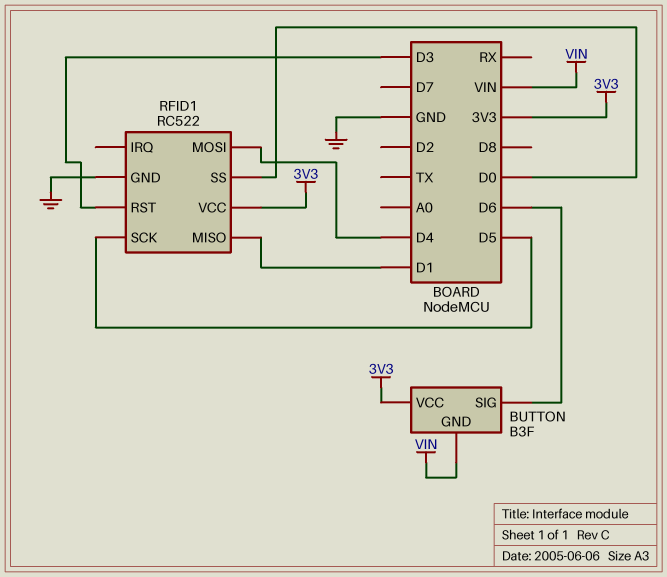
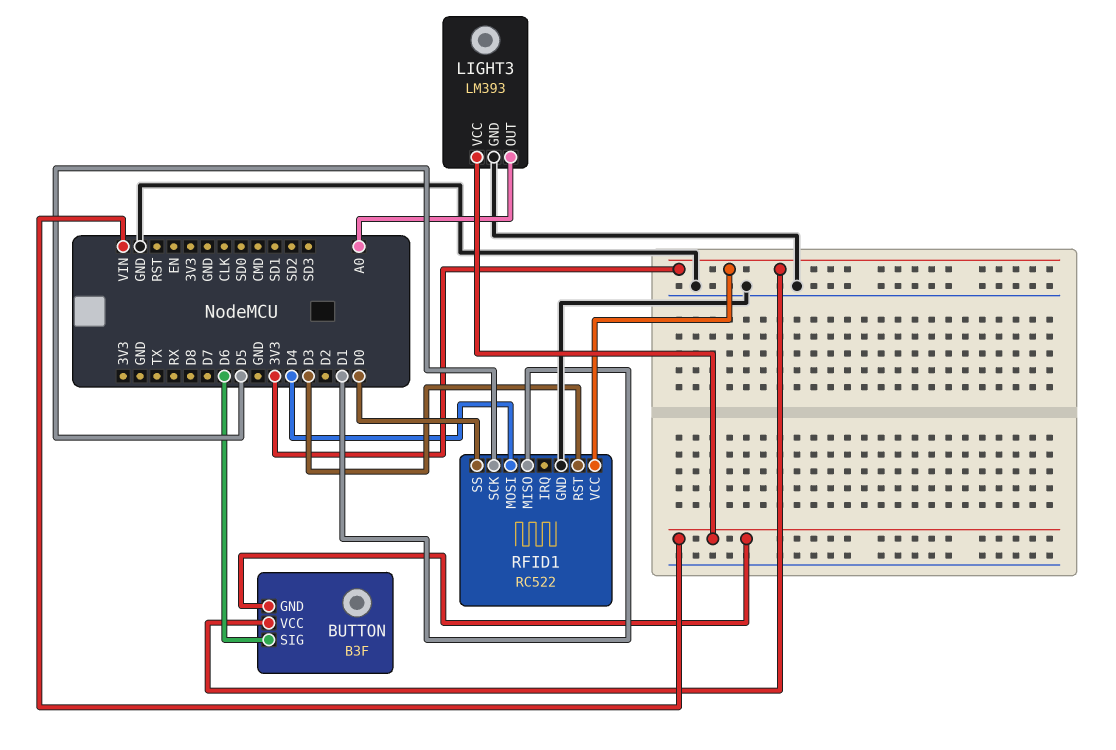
LIGHT3: none -> LM393
LIGHT3 pin GND: none -> GND
LIGHT3 pin OUT: none -> A0
LIGHT3 pin VCC: none -> VIN

